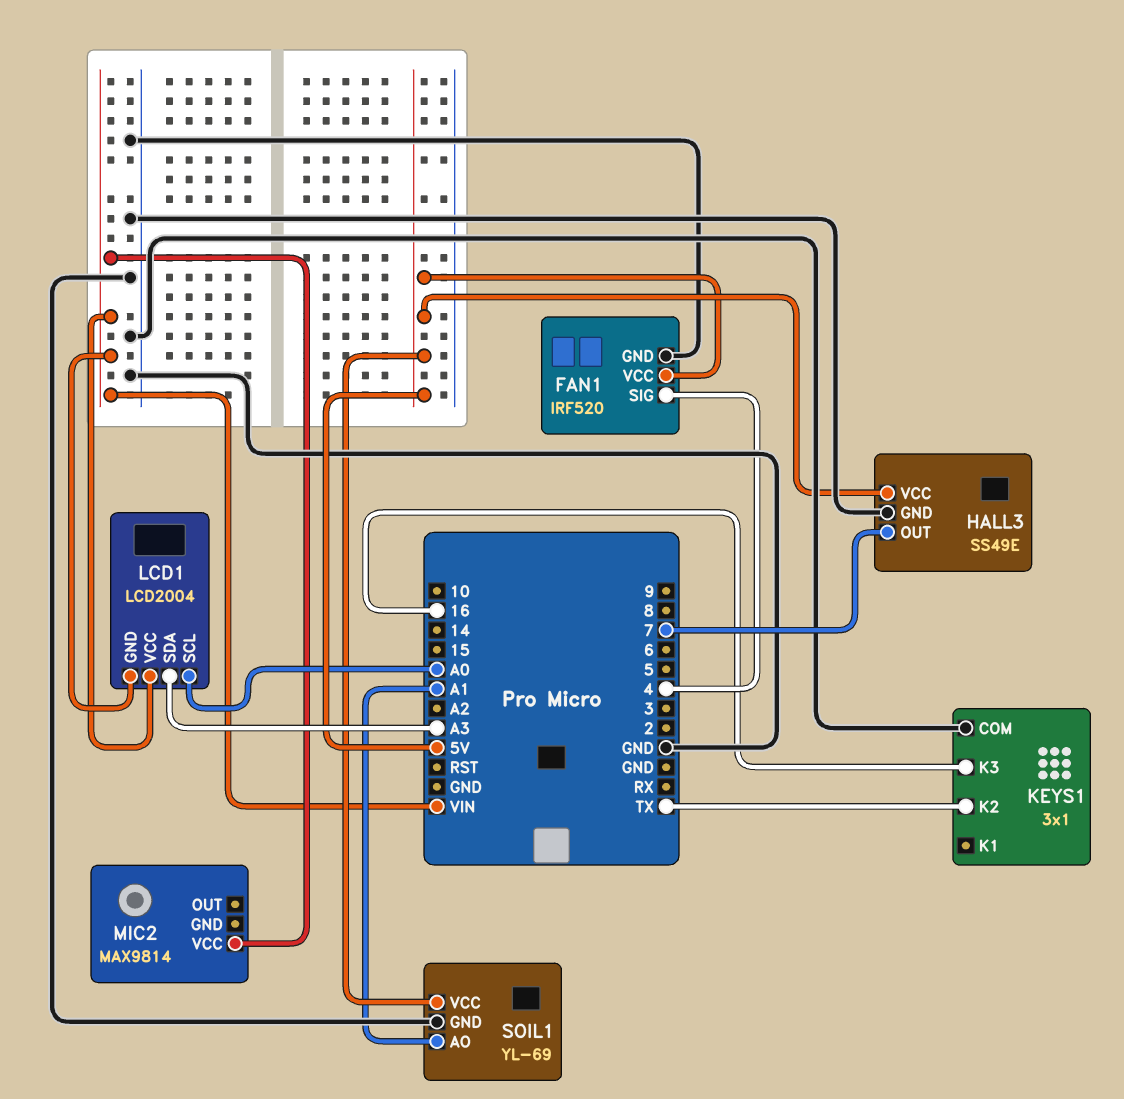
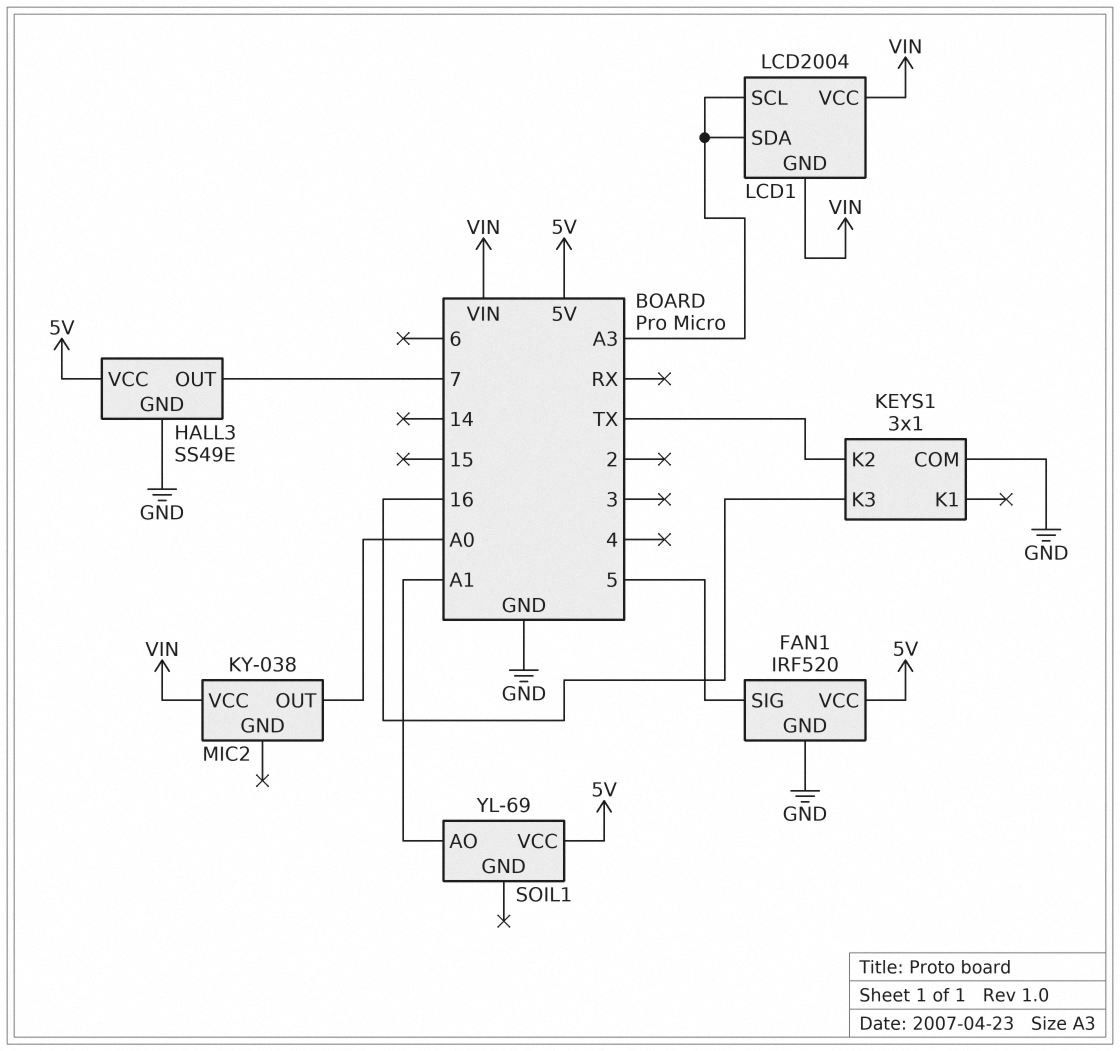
FAN1 pin SIG: 4 -> 5
LCD1 pin SCL: A0 -> A3
MIC2: MAX9814 -> KY-038
MIC2 pin OUT: none -> A0
SOIL1 pin GND: GND -> none

